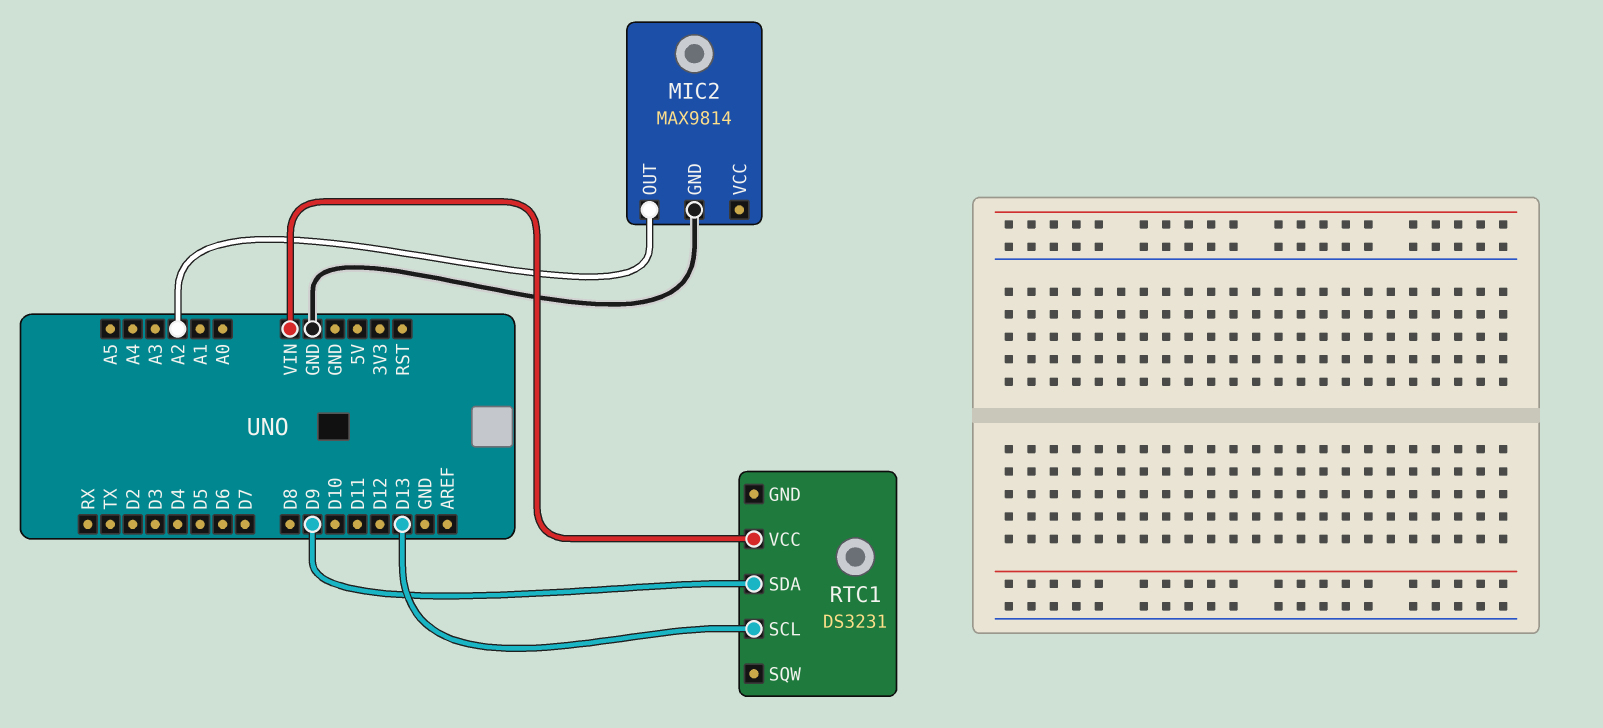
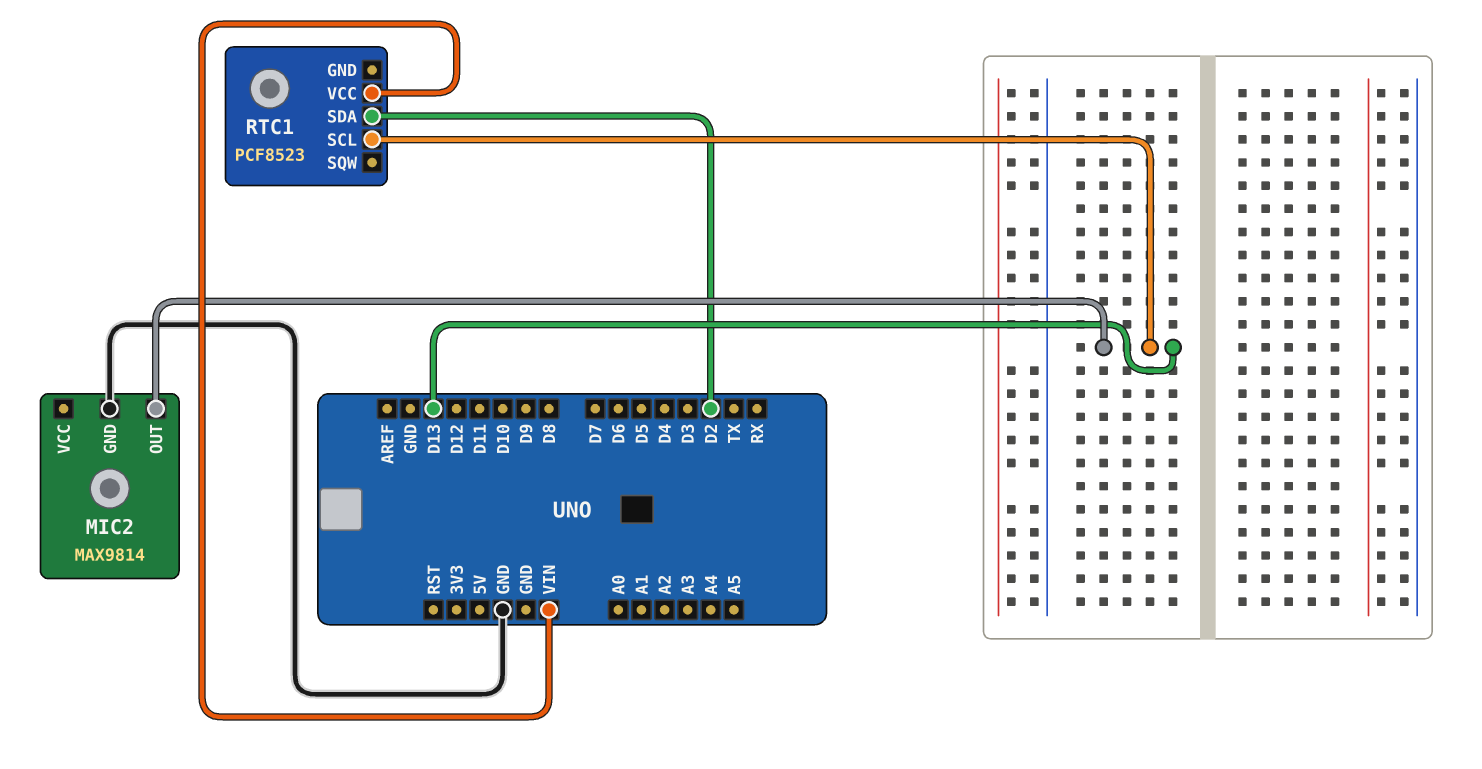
MIC2 pin OUT: A2 -> D13
RTC1: DS3231 -> PCF8523
RTC1 pin SDA: D9 -> D2

